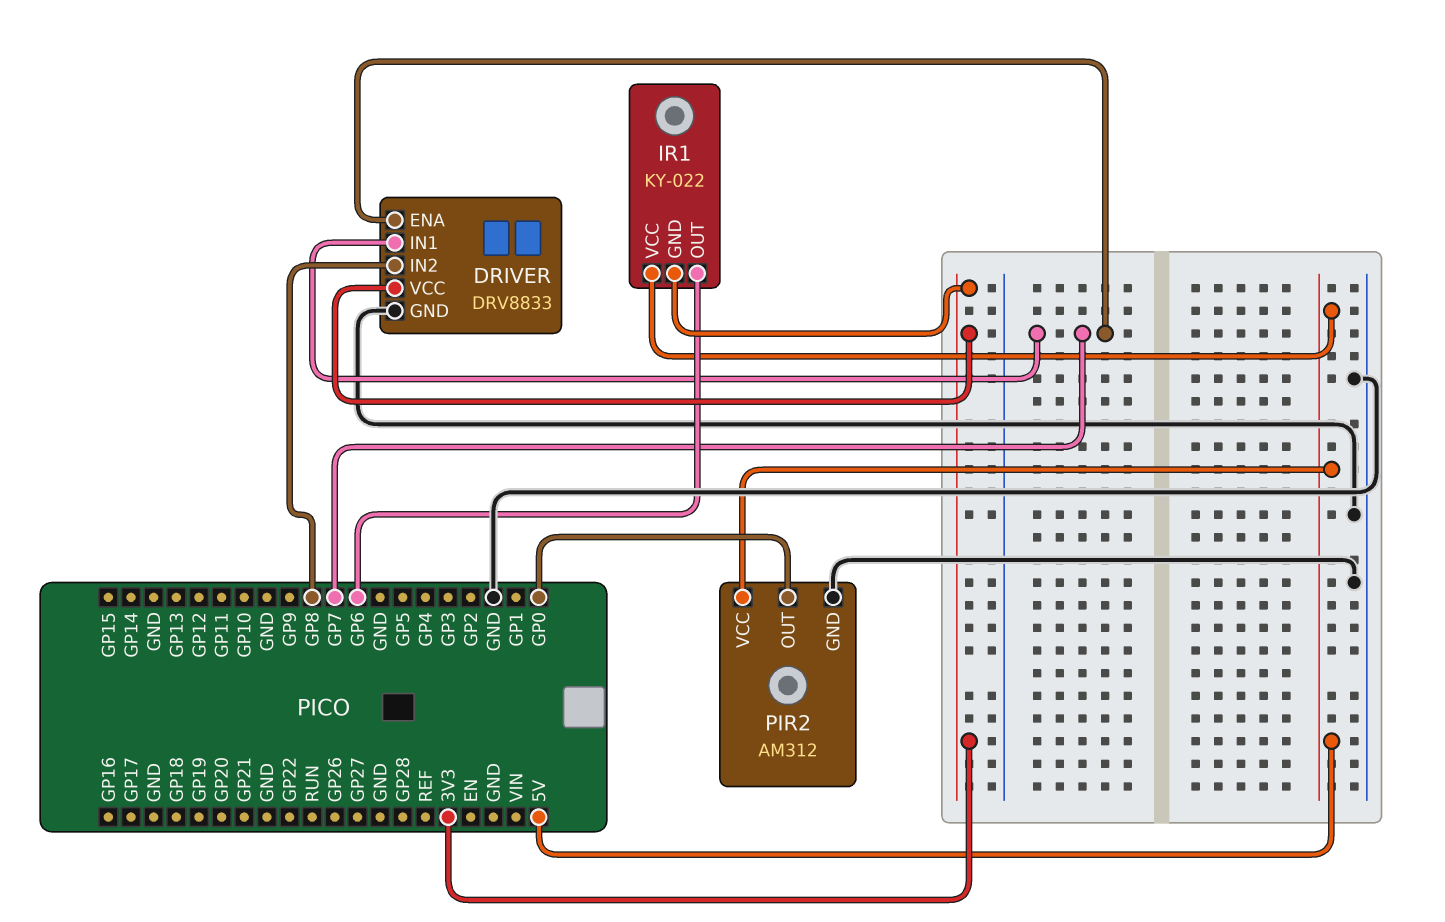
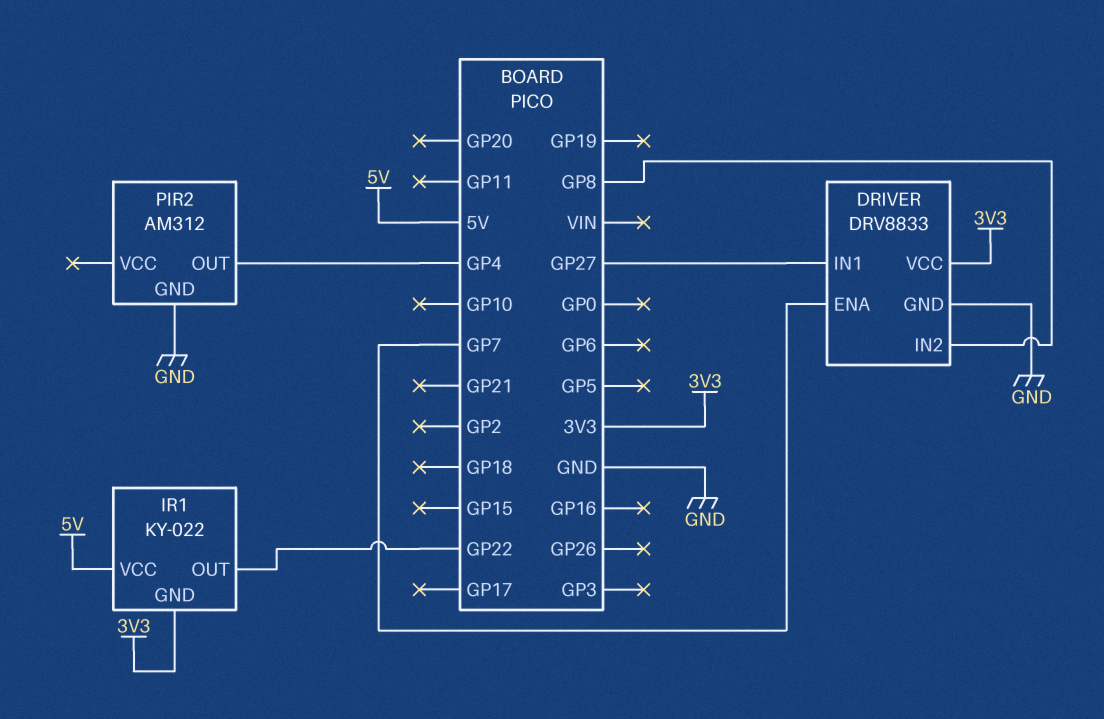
DRIVER pin IN1: GP7 -> GP27
IR1 pin OUT: GP6 -> GP22
PIR2 pin OUT: GP0 -> GP4
PIR2 pin VCC: 5V -> none

